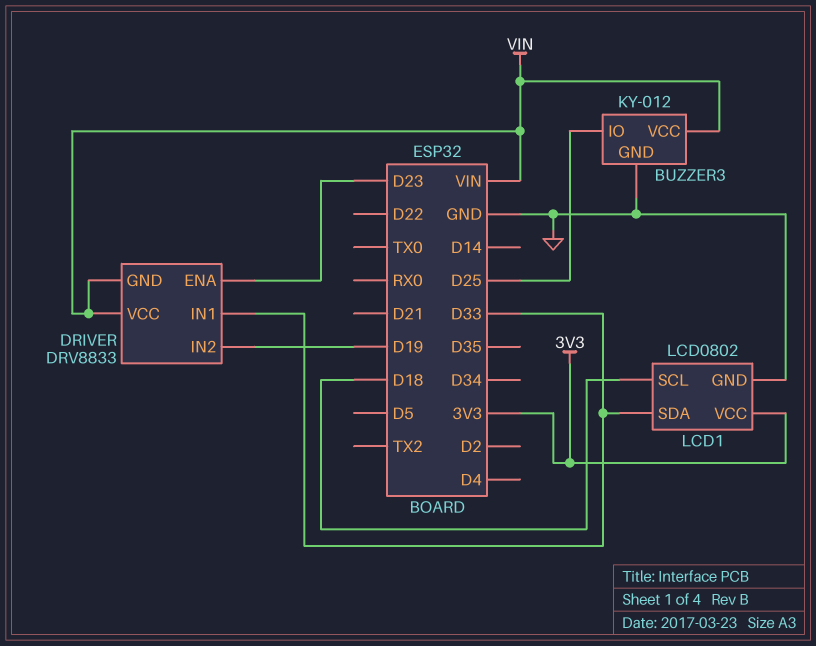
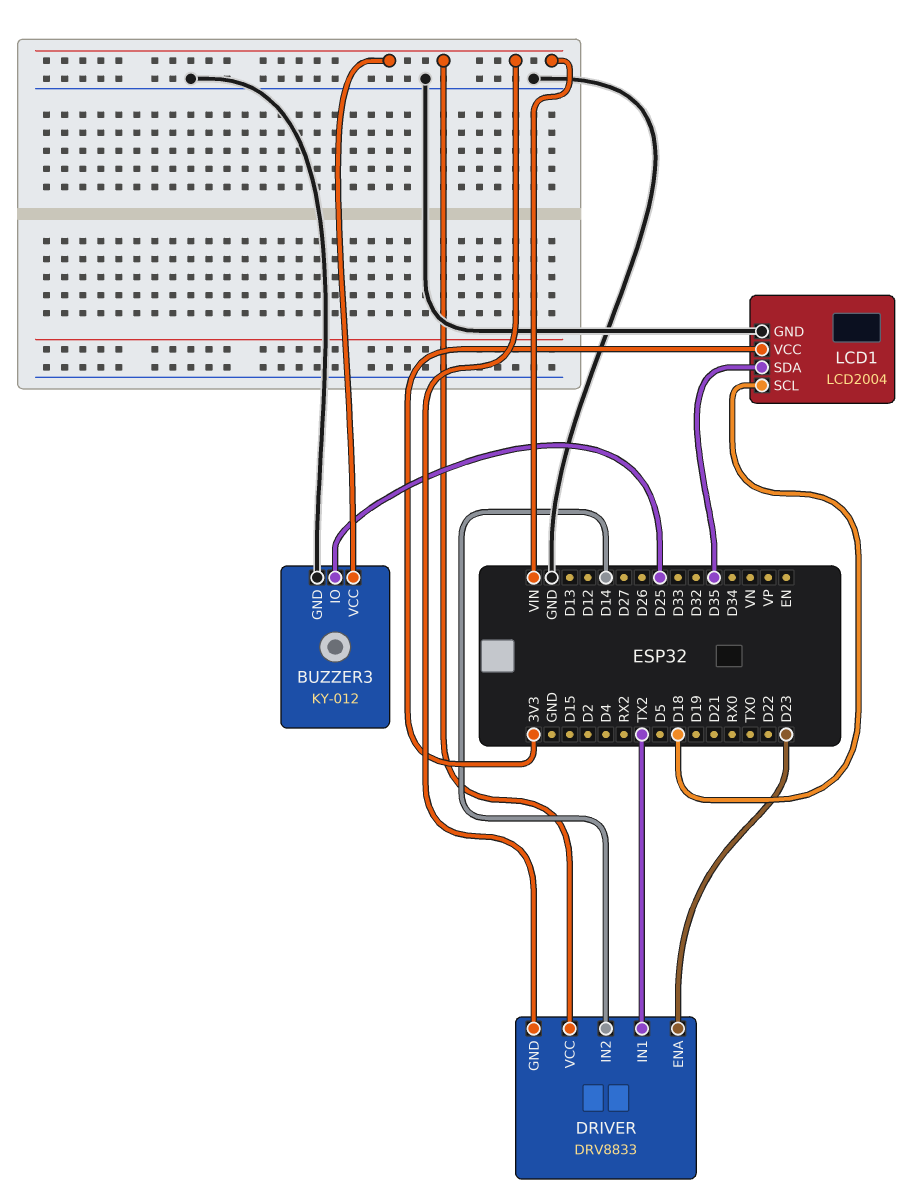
DRIVER pin IN1: D33 -> TX2
DRIVER pin IN2: D19 -> D14
LCD1: LCD0802 -> LCD2004
LCD1 pin SDA: D33 -> D35

